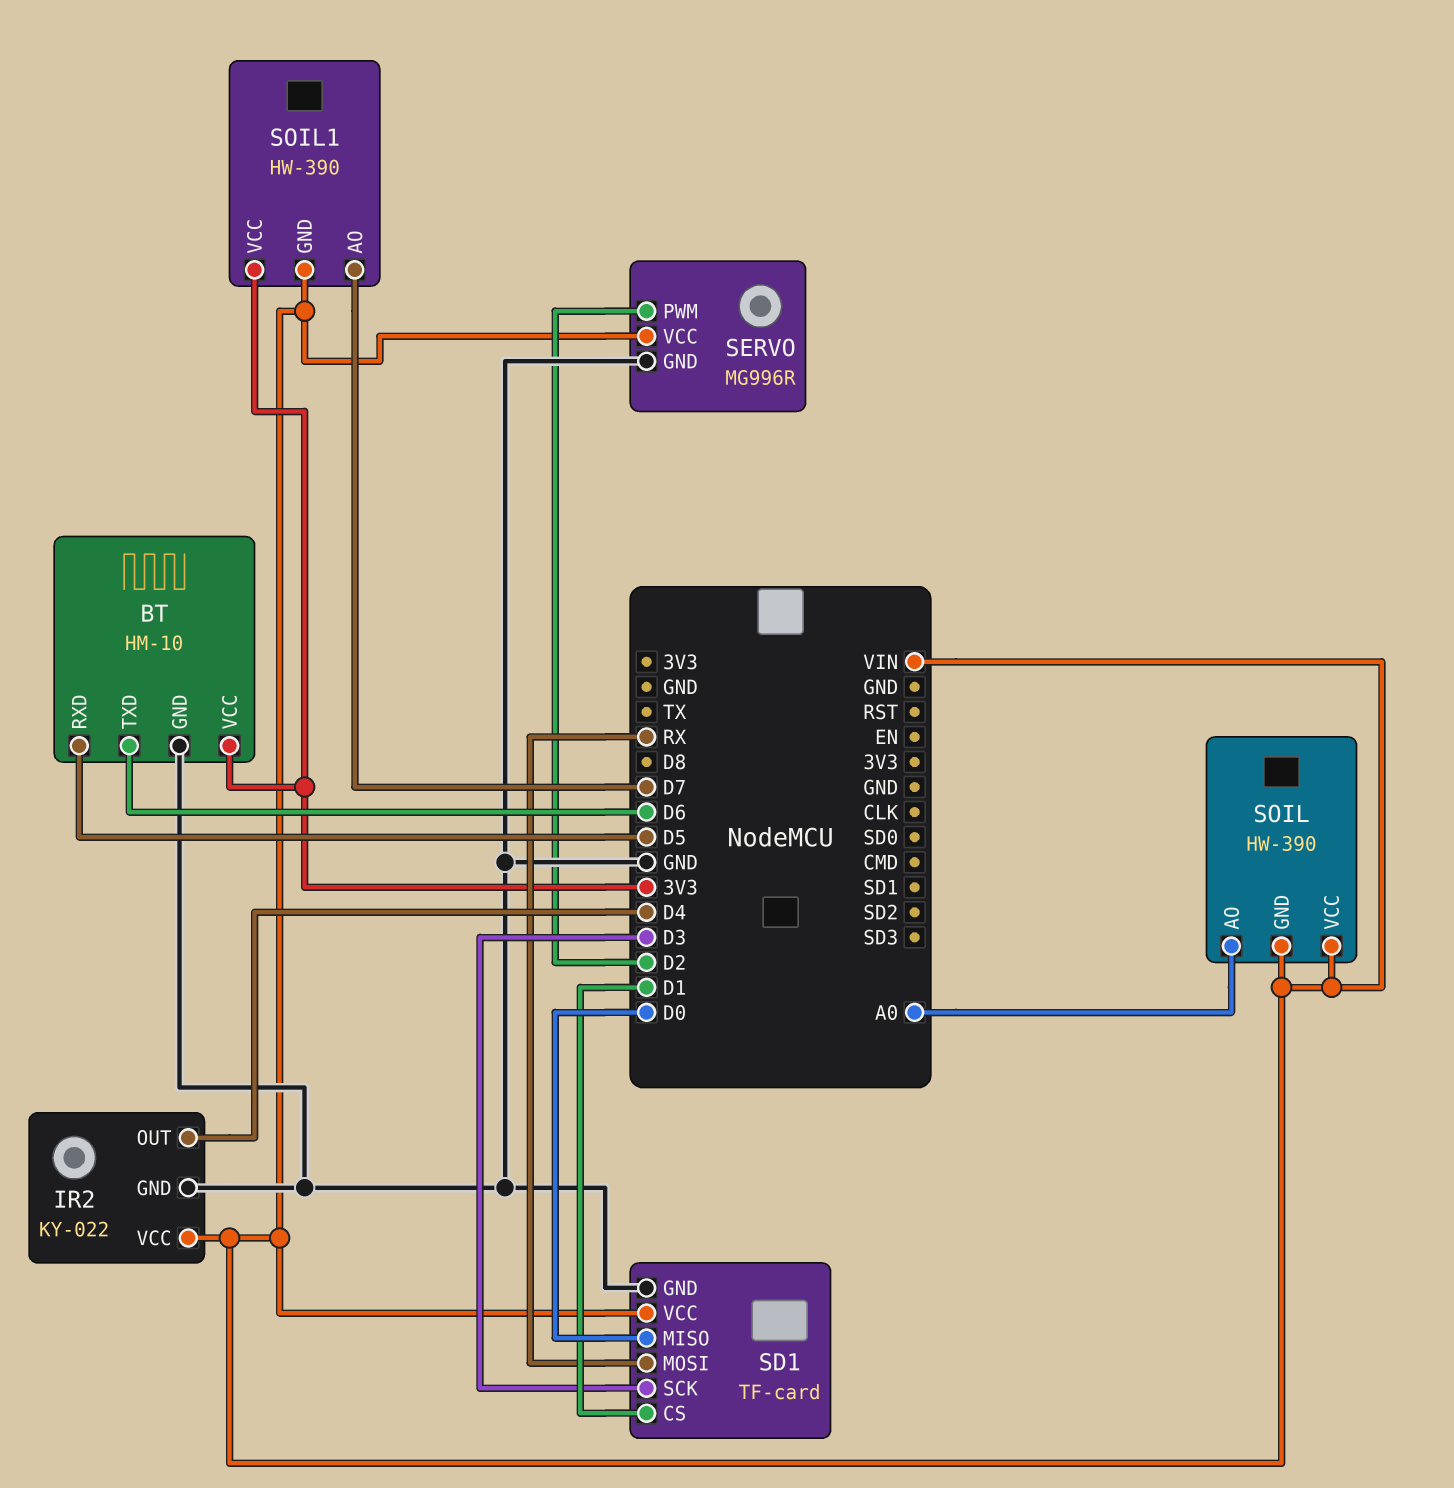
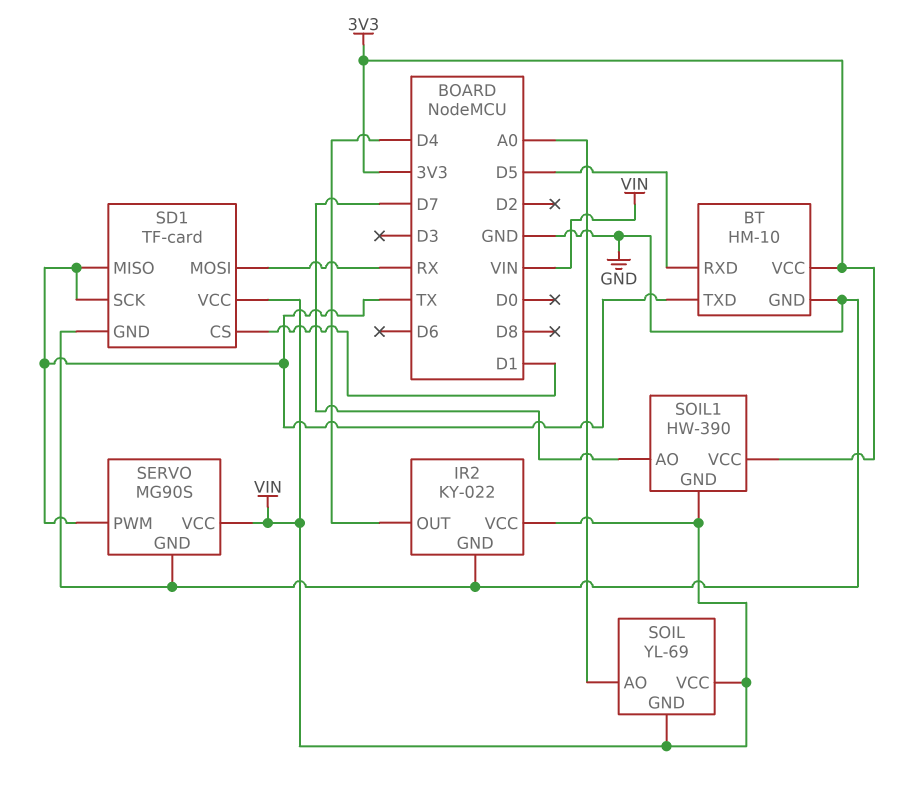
BT pin TXD: D6 -> TX
SD1 pin MISO: D0 -> TX
SD1 pin SCK: D3 -> TX
SERVO: MG996R -> MG90S
SERVO pin PWM: D2 -> TX
SOIL: HW-390 -> YL-69

